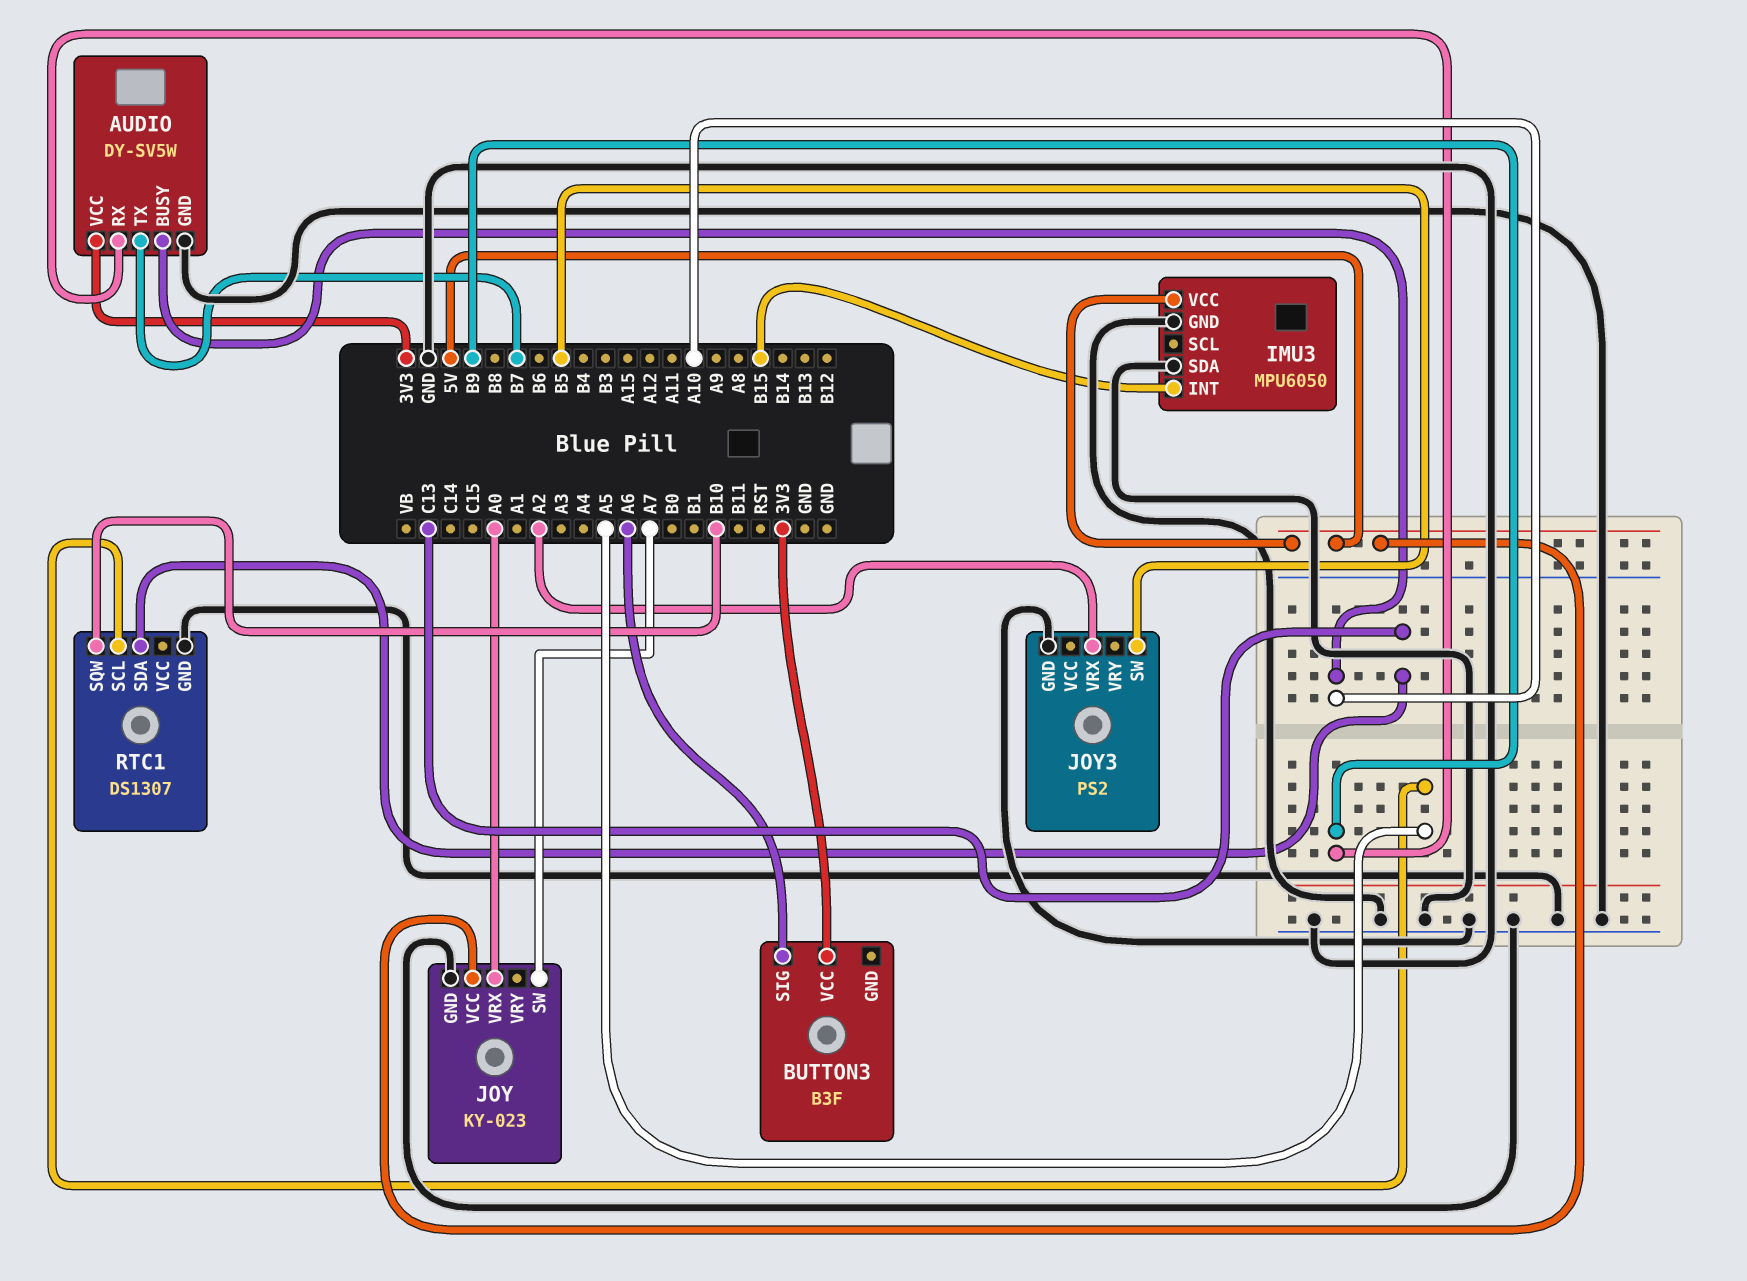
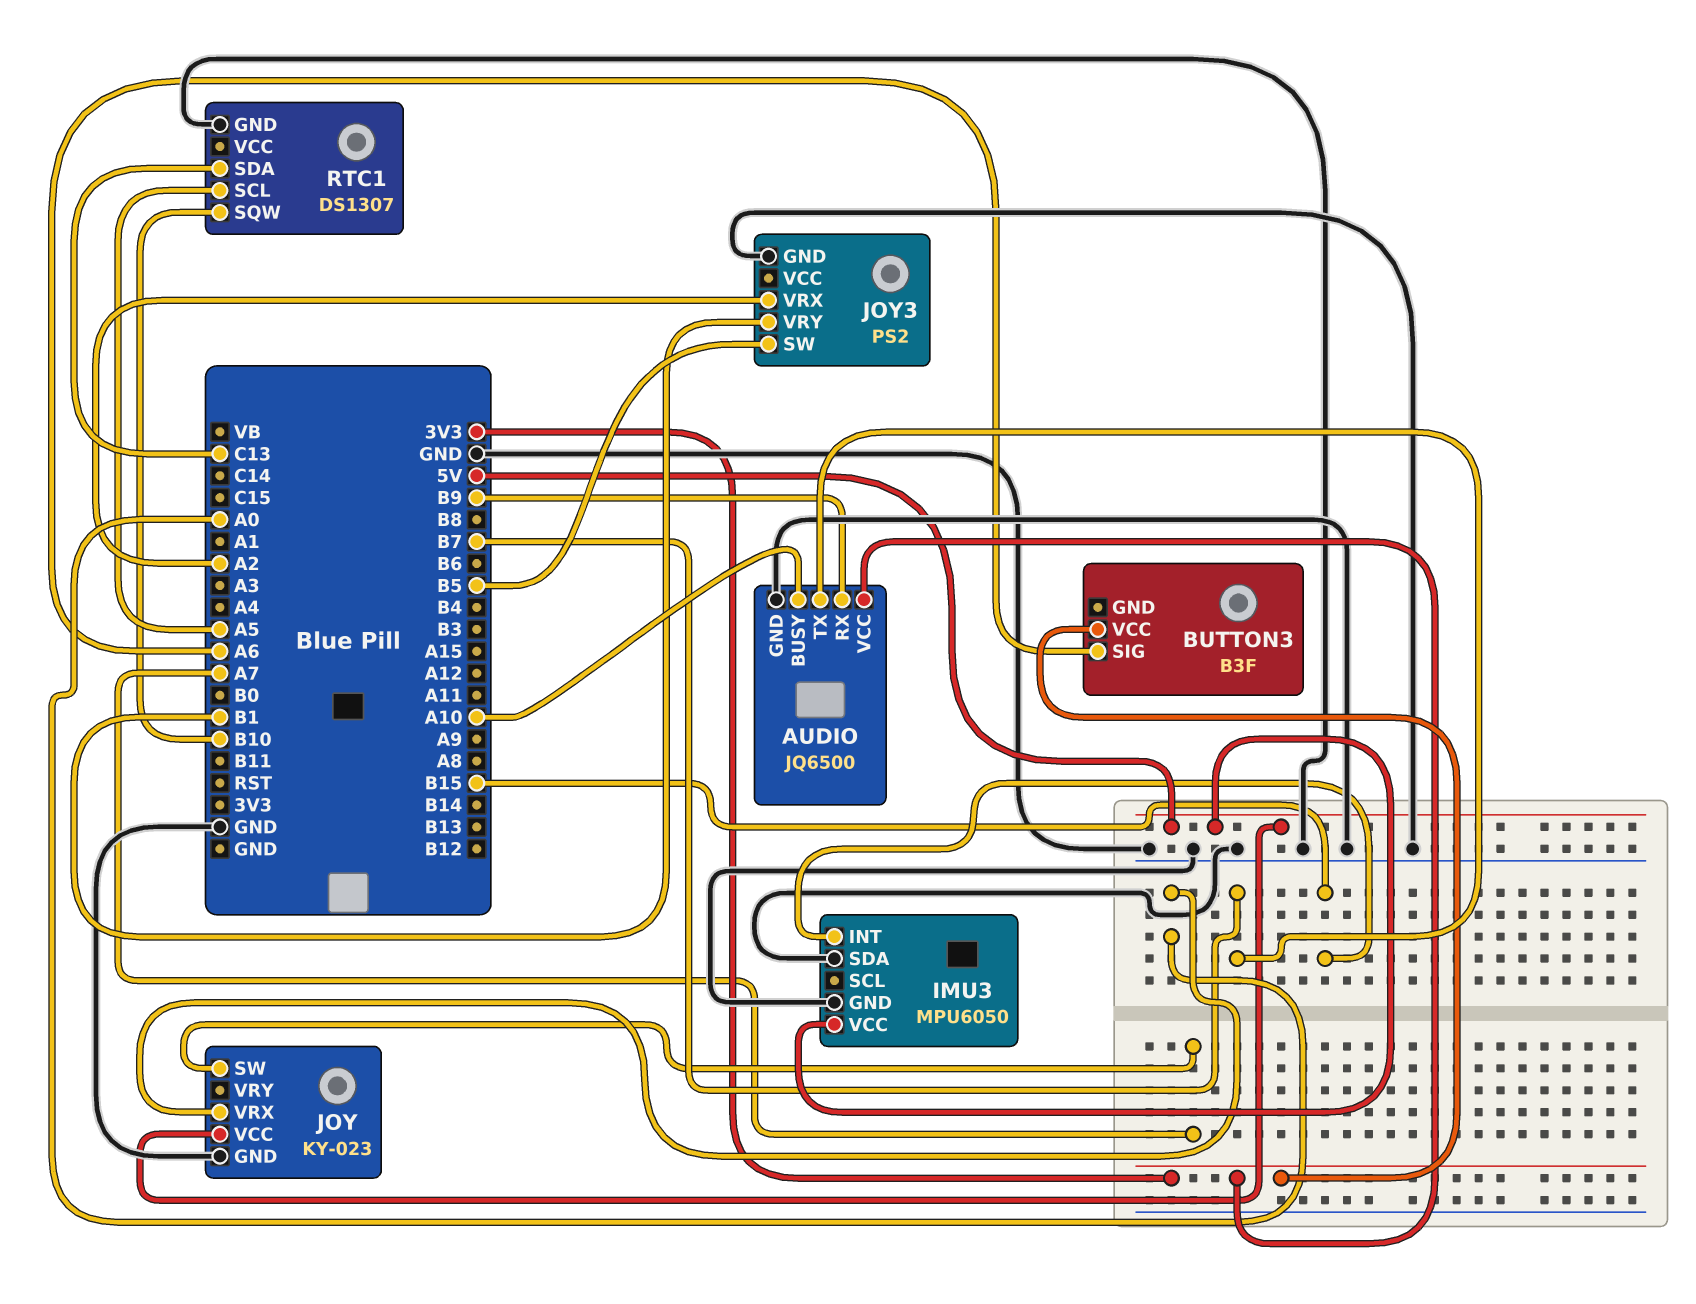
AUDIO: DY-SV5W -> JQ6500
JOY3 pin VRY: none -> B1

